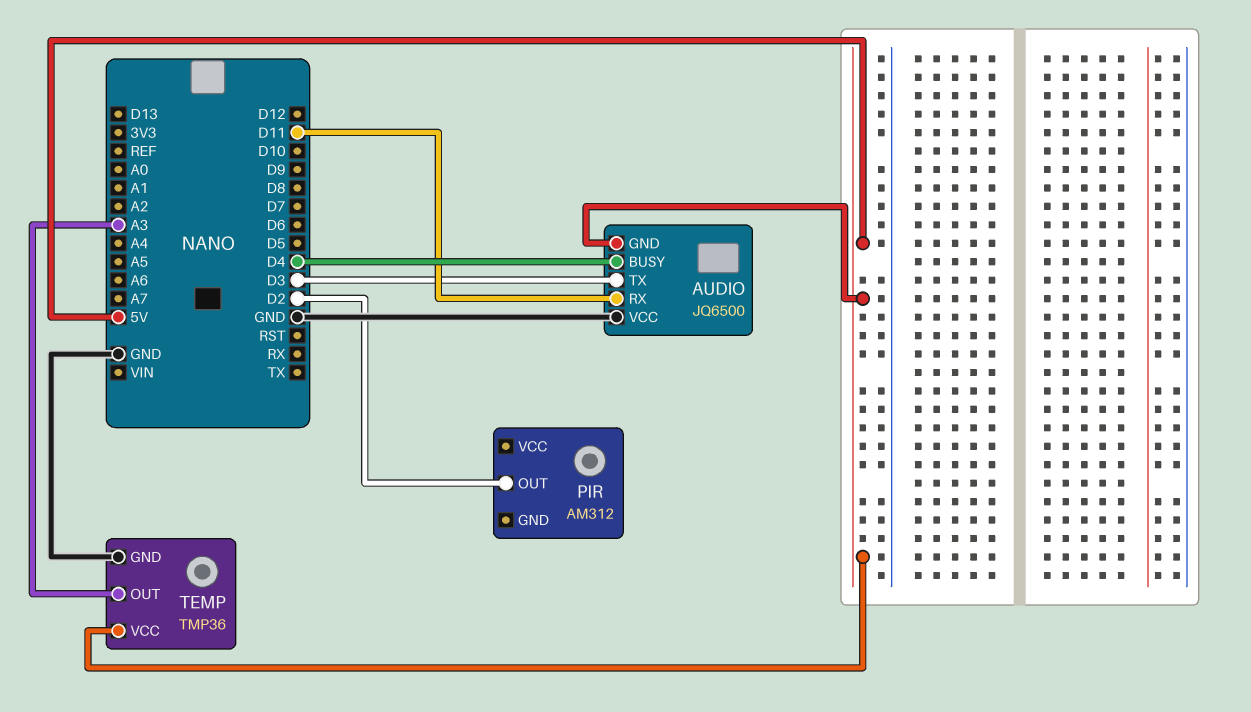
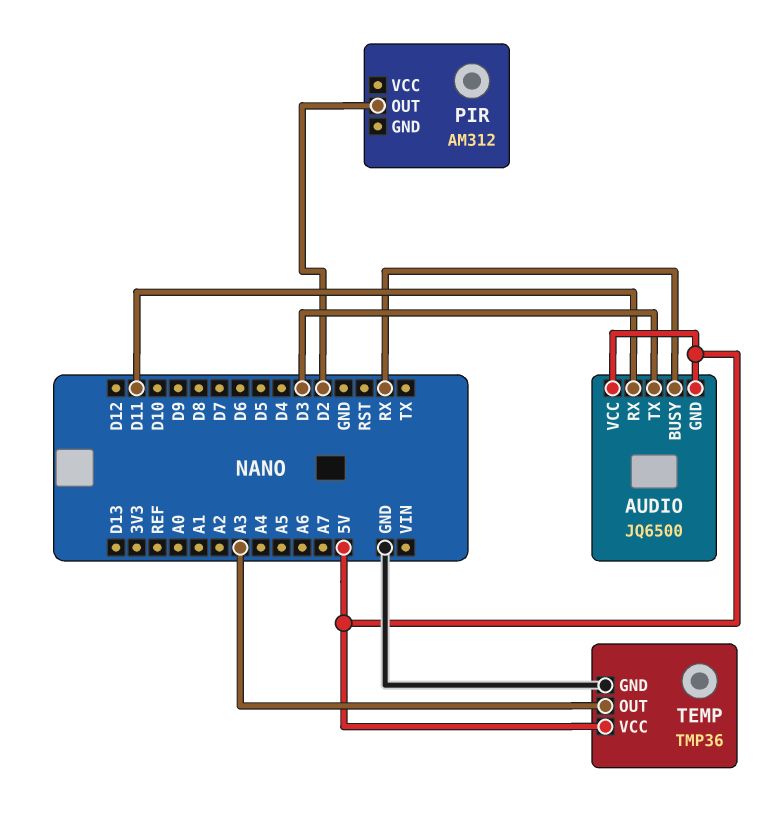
AUDIO pin BUSY: D4 -> RX
AUDIO pin VCC: GND -> 5V

